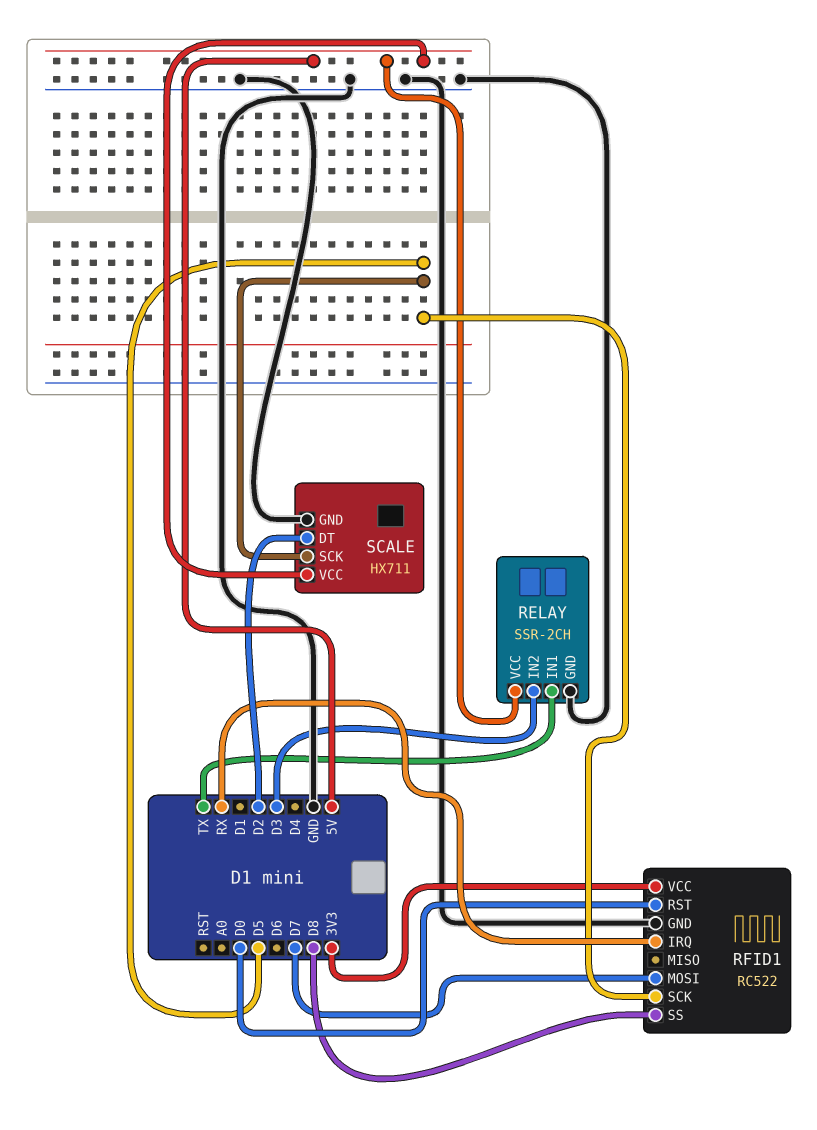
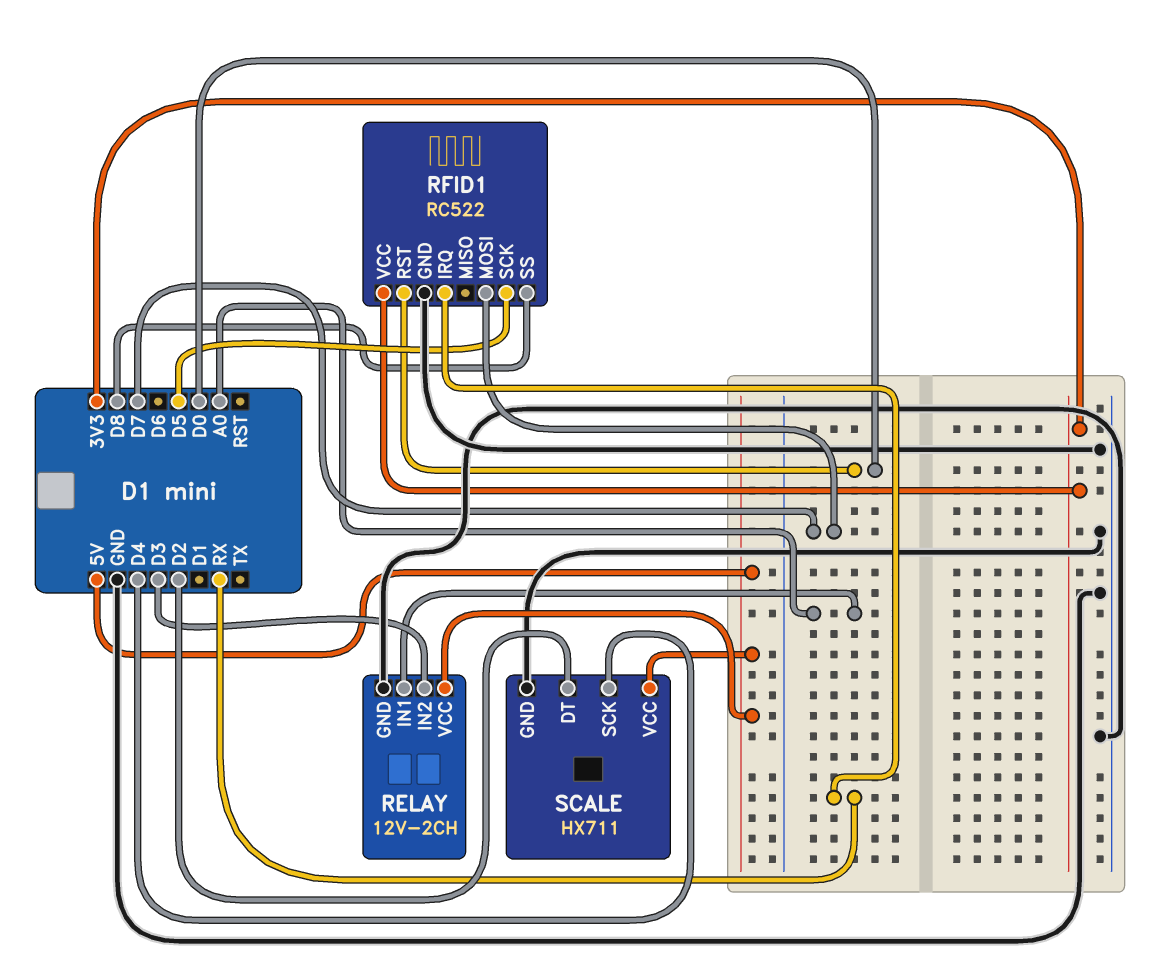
RELAY: SSR-2CH -> 12V-2CH
RELAY pin IN1: TX -> A0
SCALE pin SCK: D5 -> D4

